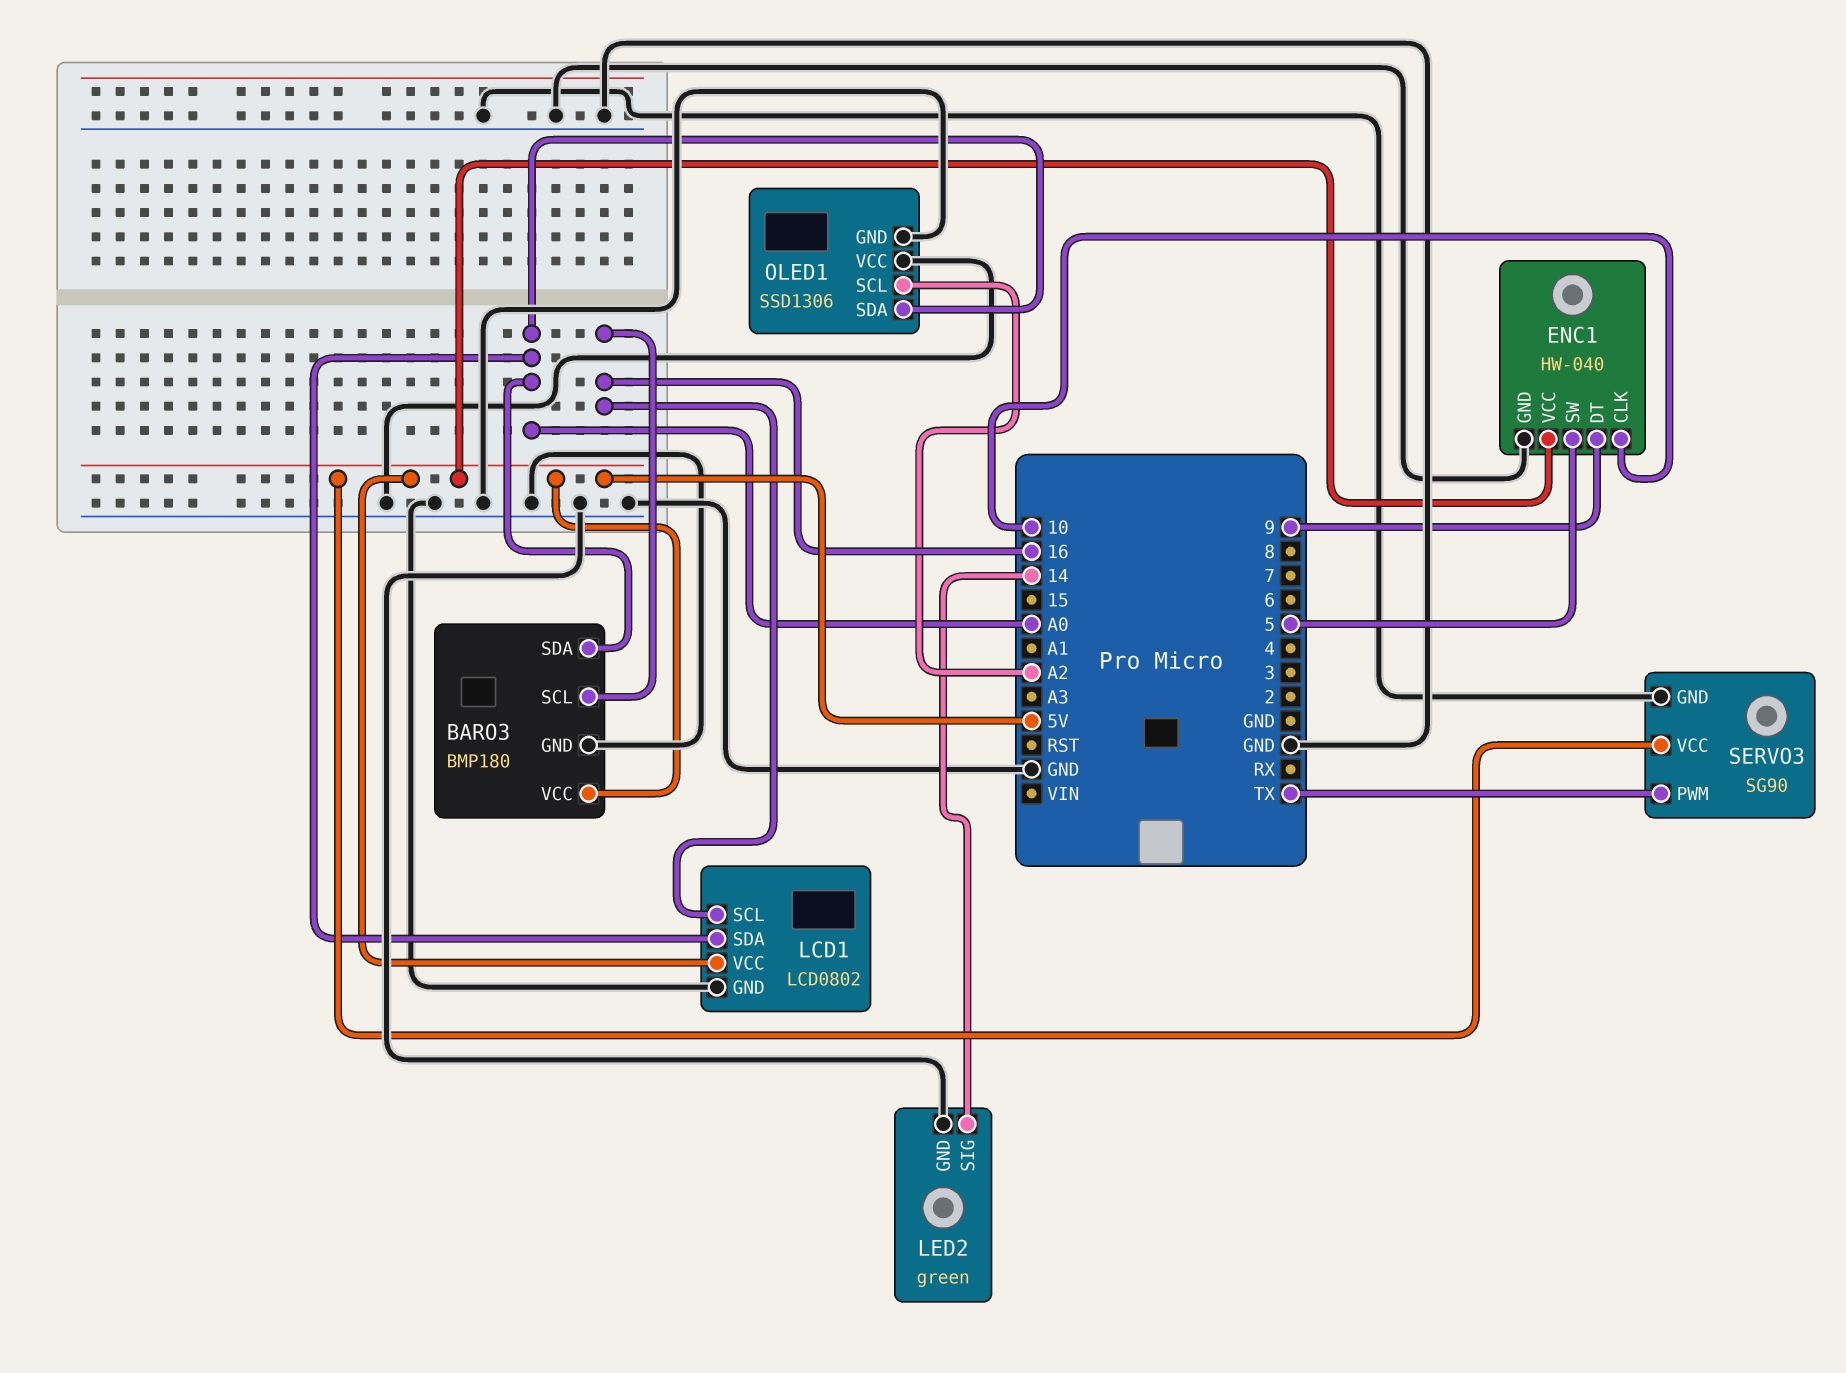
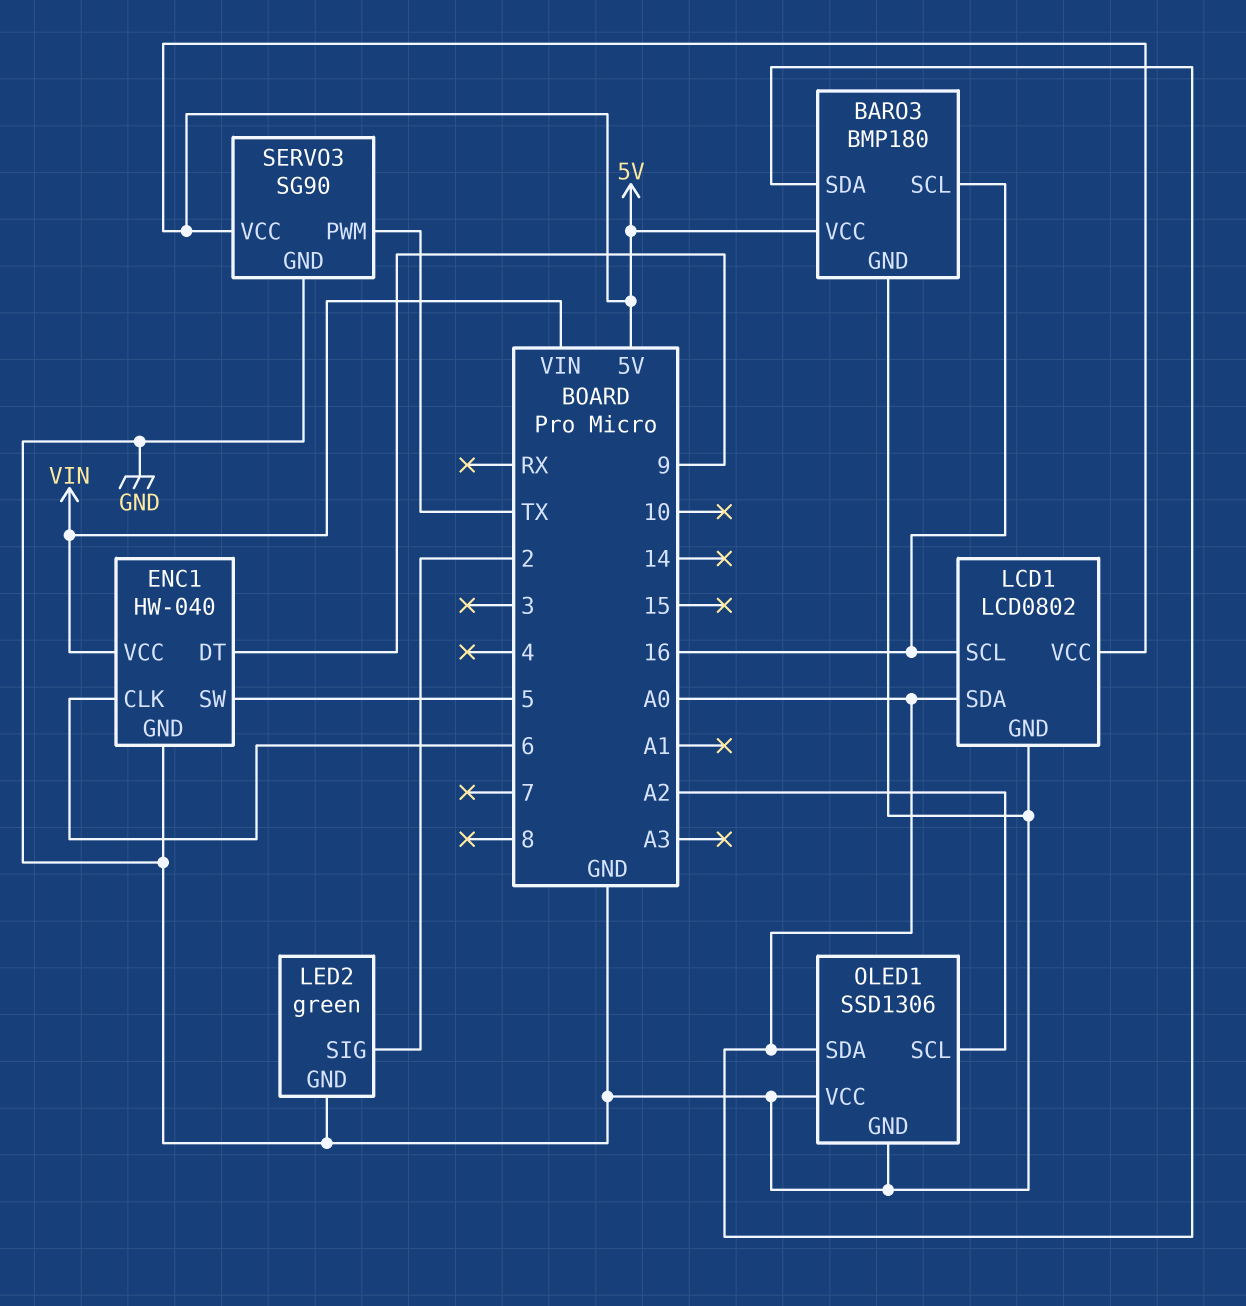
ENC1 pin CLK: 10 -> 6
ENC1 pin VCC: 5V -> VIN
LED2 pin SIG: 14 -> 2

